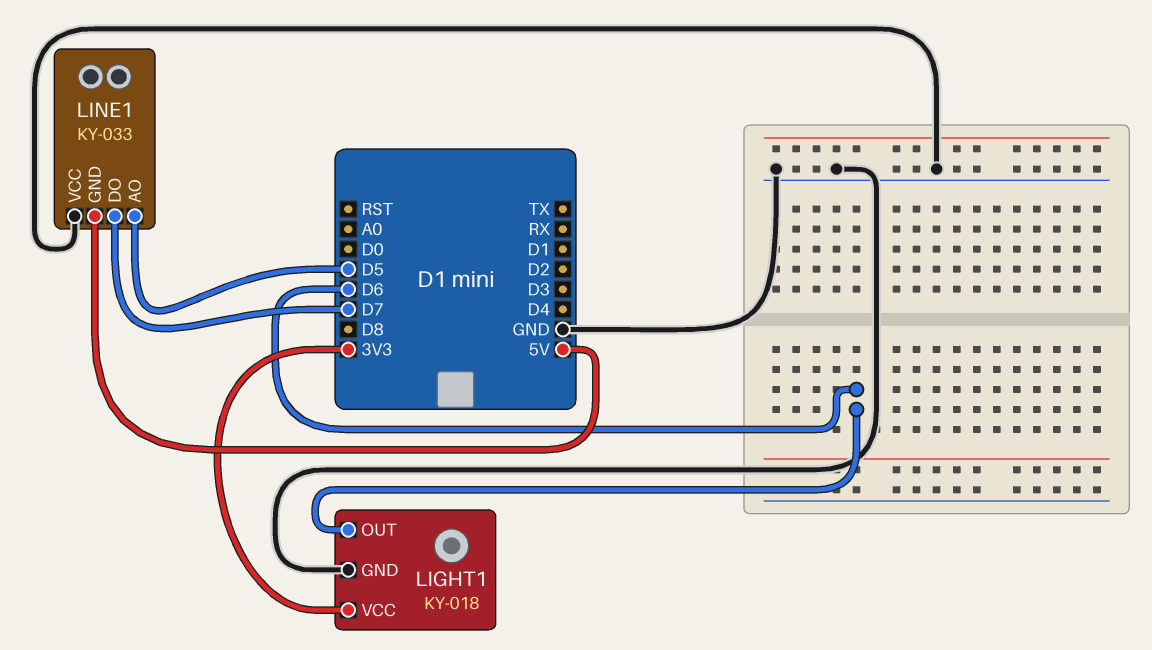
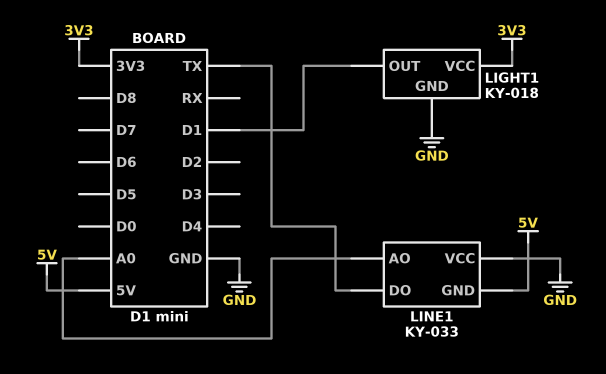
LIGHT1 pin OUT: D6 -> D1
LINE1 pin AO: D5 -> A0
LINE1 pin DO: D7 -> TX

